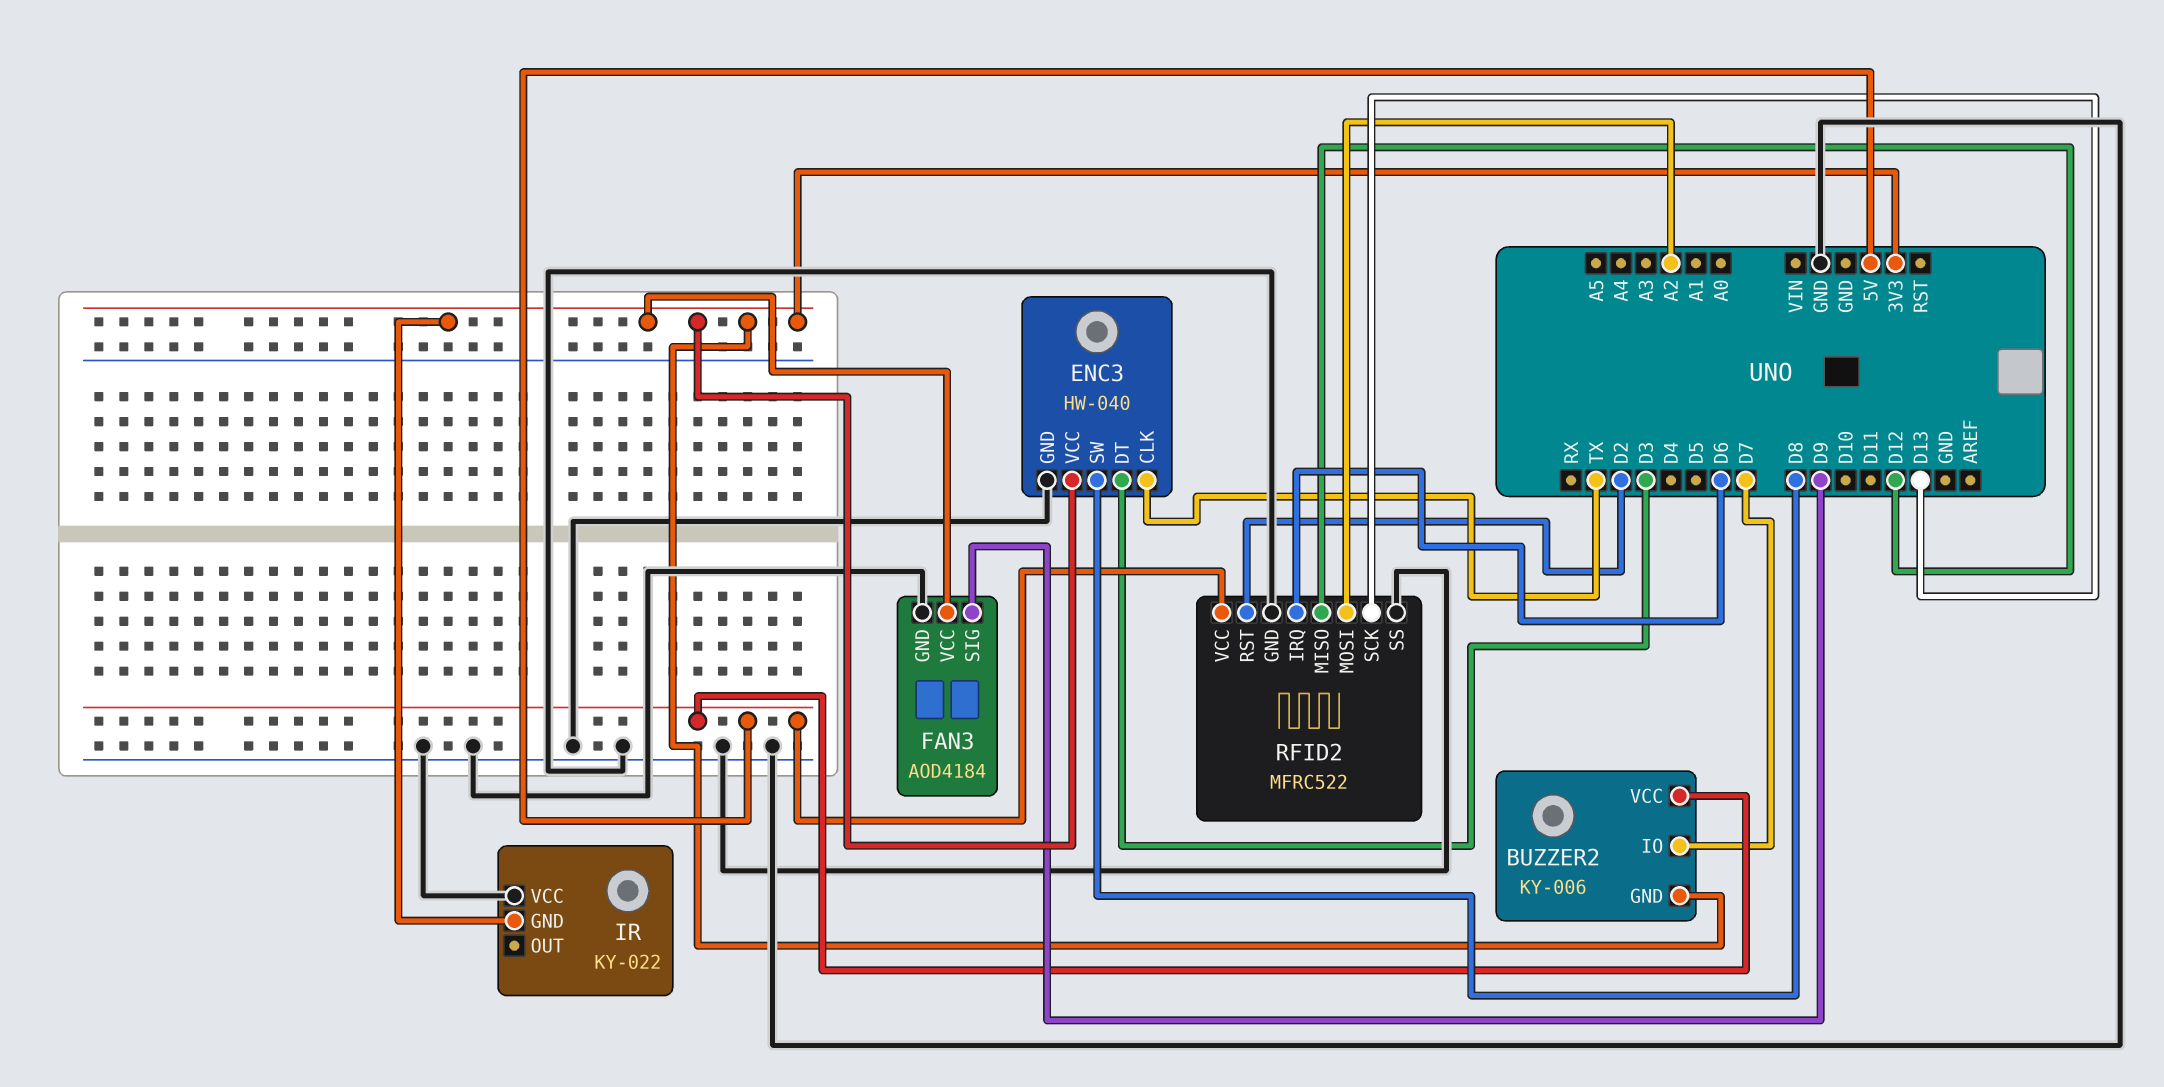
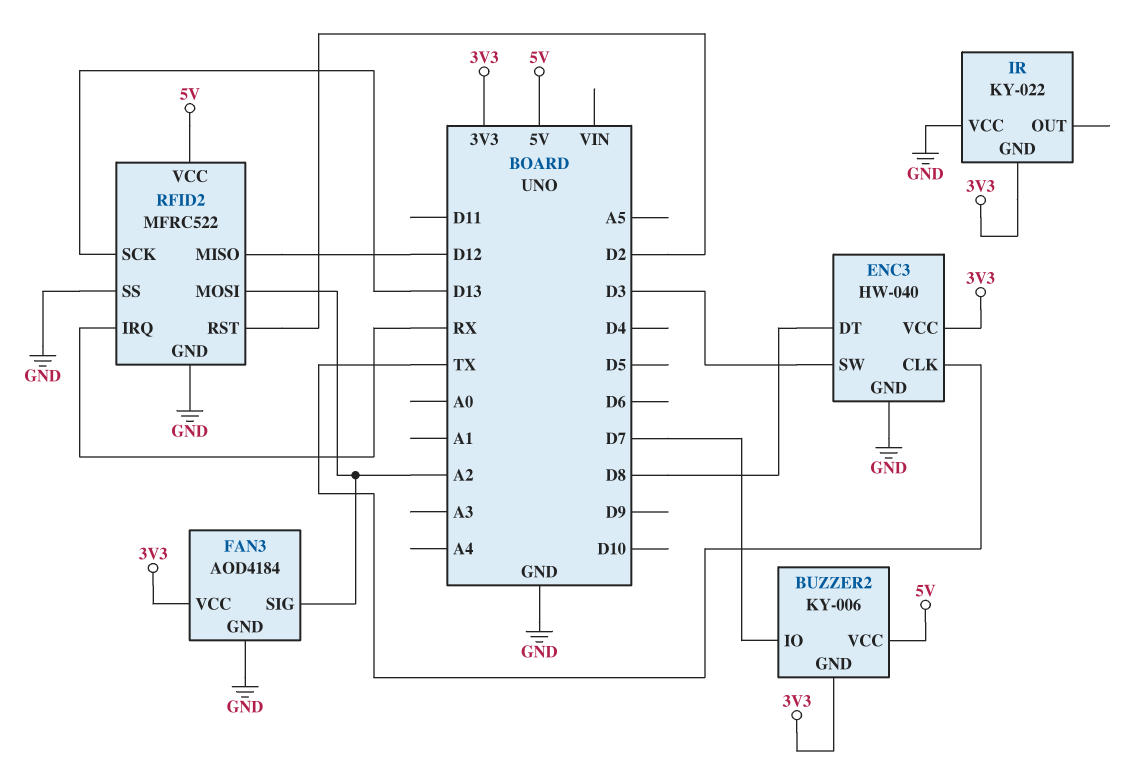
ENC3 pin DT: D3 -> D8
ENC3 pin SW: D8 -> D3
FAN3 pin SIG: D9 -> A2
RFID2 pin IRQ: D6 -> RX

